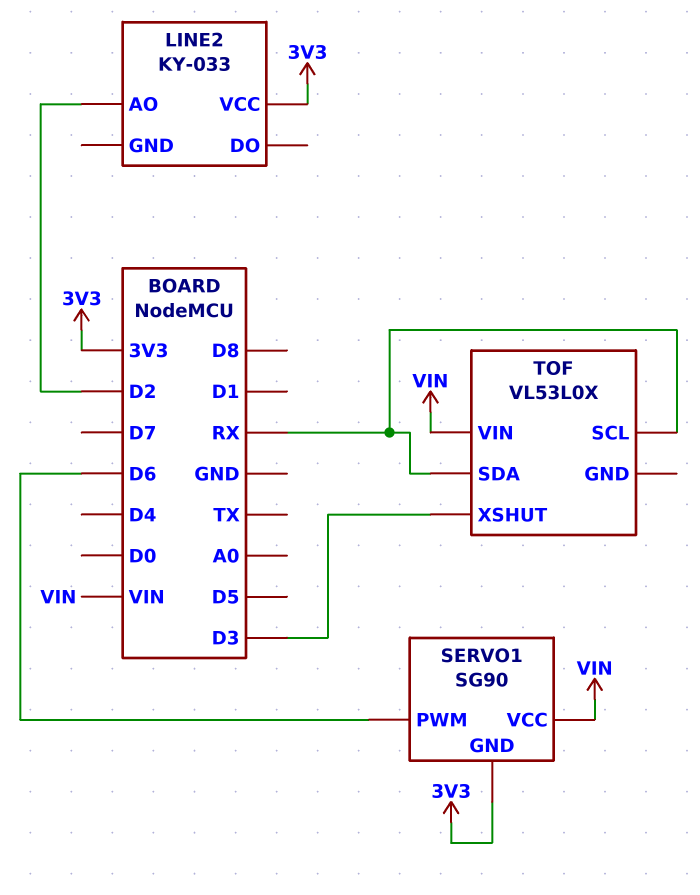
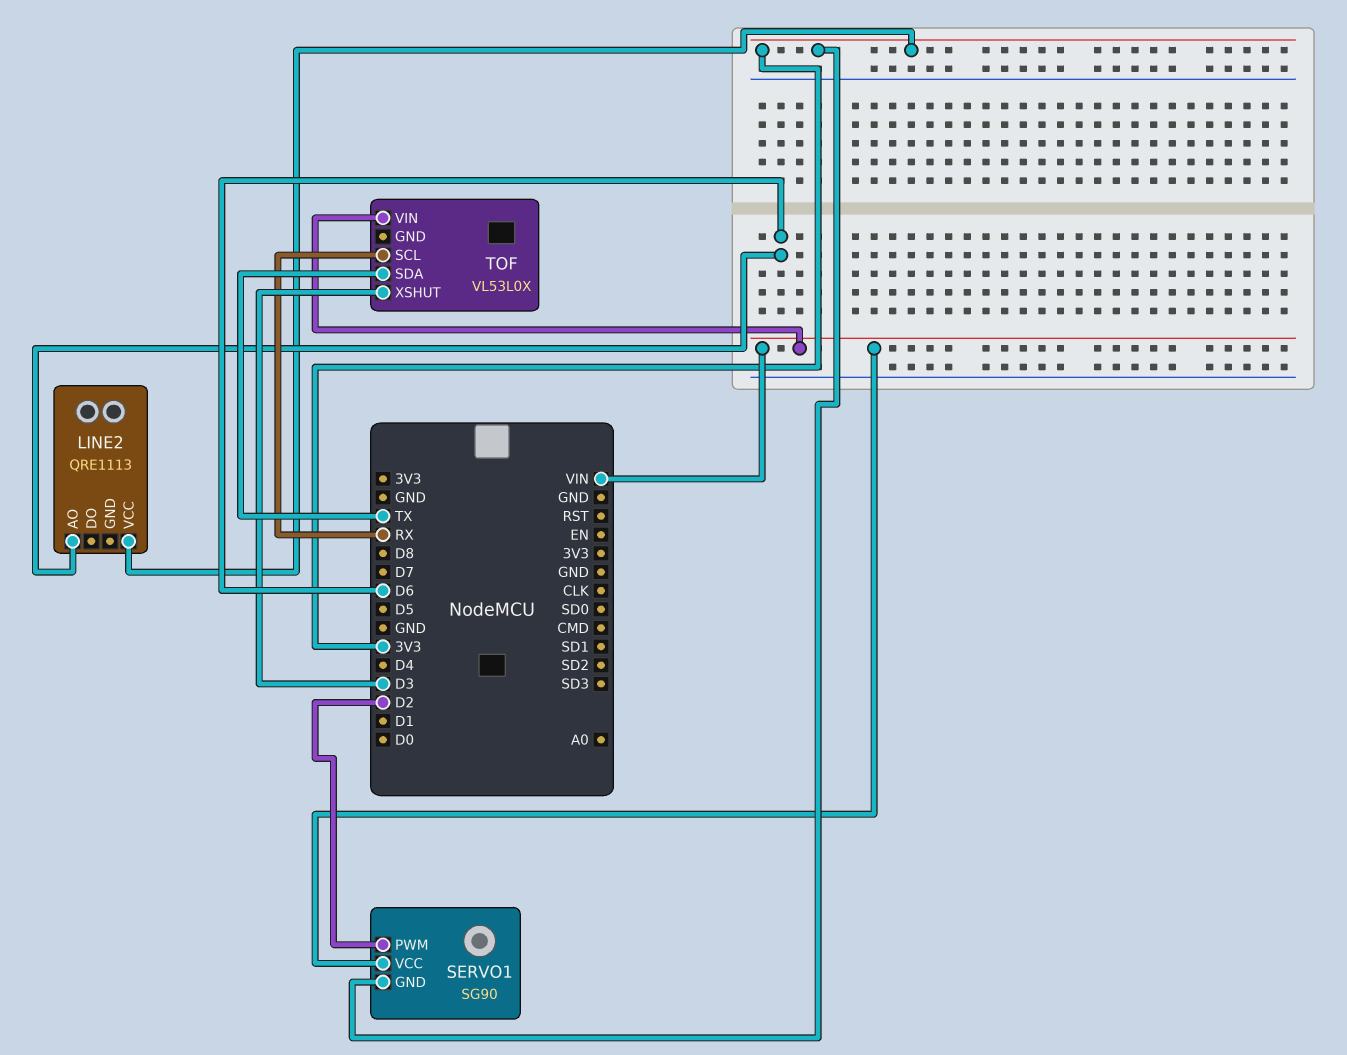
LINE2: KY-033 -> QRE1113
LINE2 pin AO: D2 -> D6
SERVO1 pin PWM: D6 -> D2
TOF pin SDA: RX -> TX

